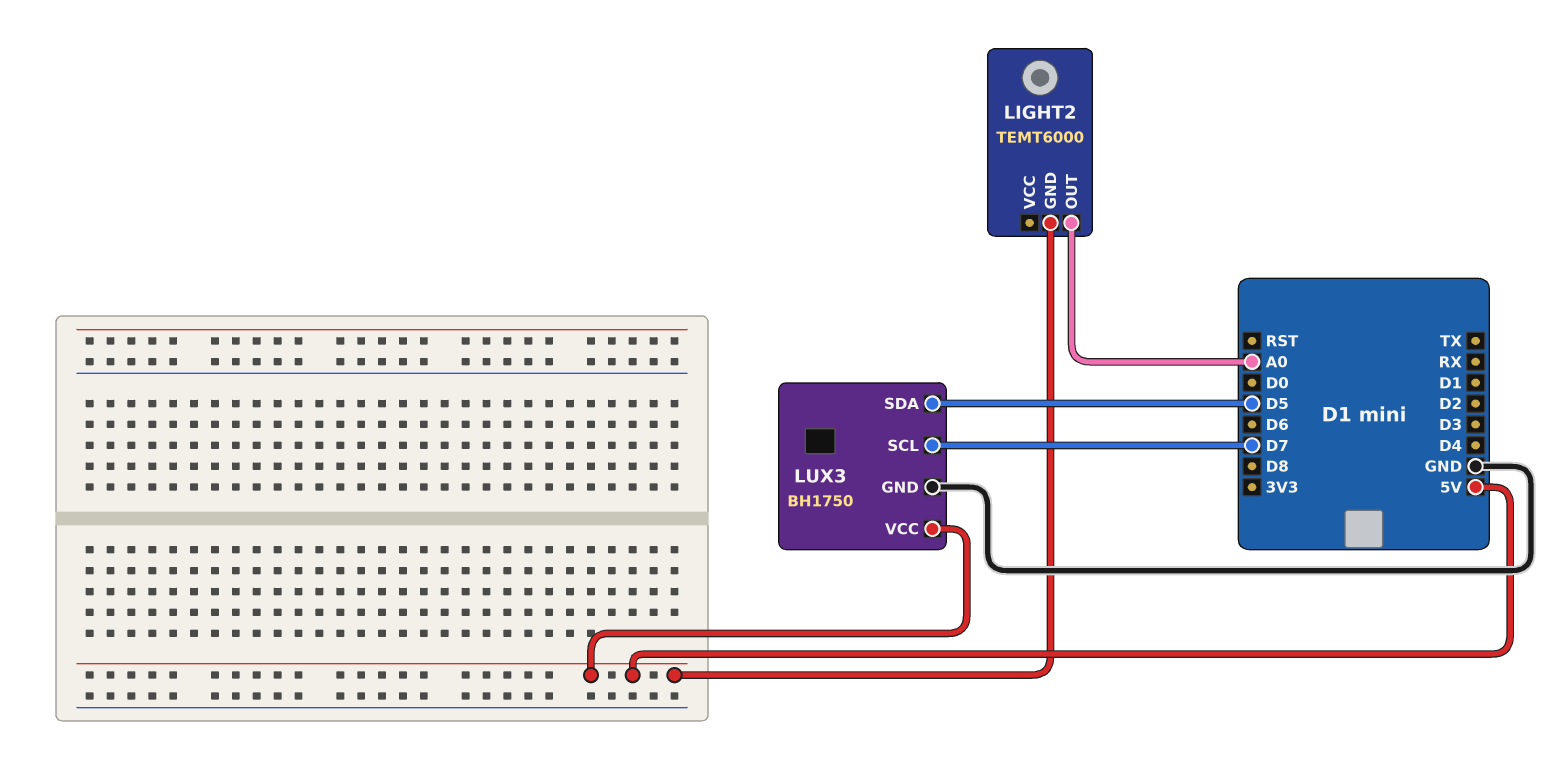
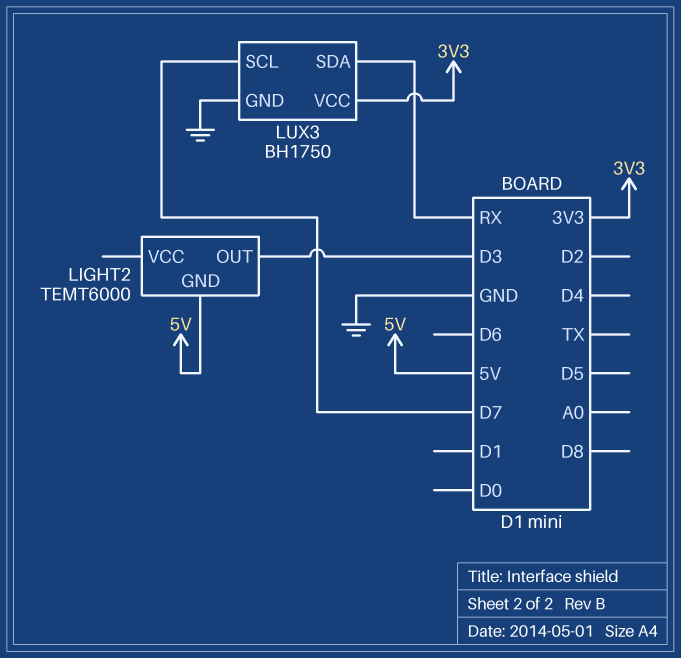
LIGHT2 pin OUT: A0 -> D3
LUX3 pin SDA: D5 -> RX
LUX3 pin VCC: 5V -> 3V3

